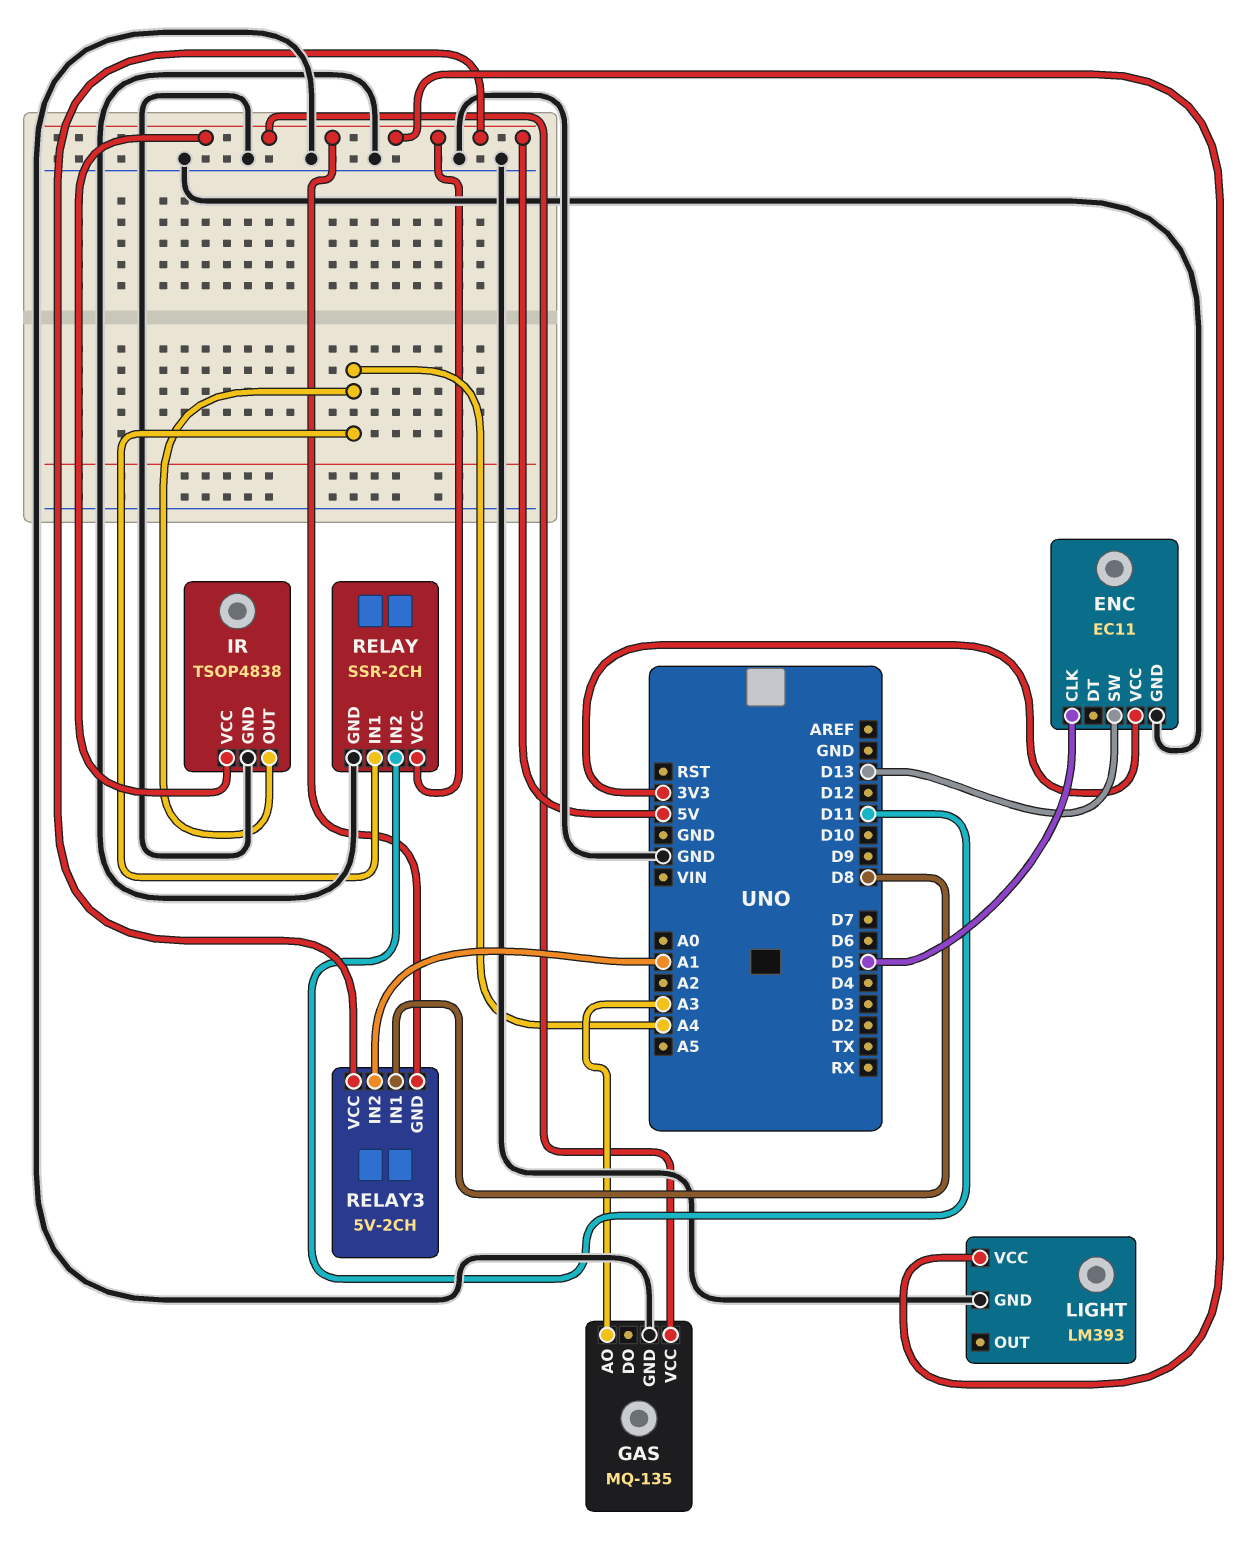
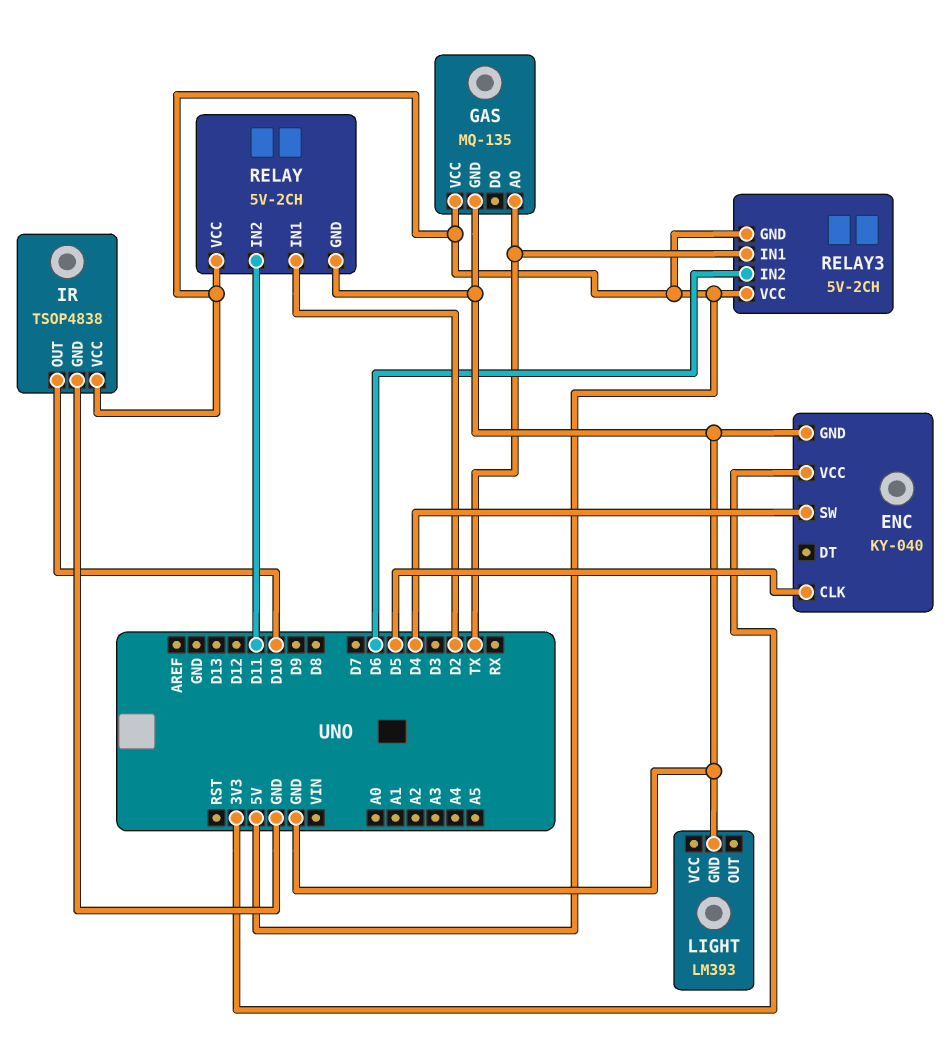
ENC: EC11 -> KY-040
ENC pin SW: D13 -> D4
GAS pin AO: A3 -> TX
IR pin OUT: A4 -> D10
LIGHT pin VCC: 5V -> none
RELAY: SSR-2CH -> 5V-2CH
RELAY pin IN1: A4 -> D2
RELAY3 pin IN1: D8 -> TX
RELAY3 pin IN2: A1 -> D6

